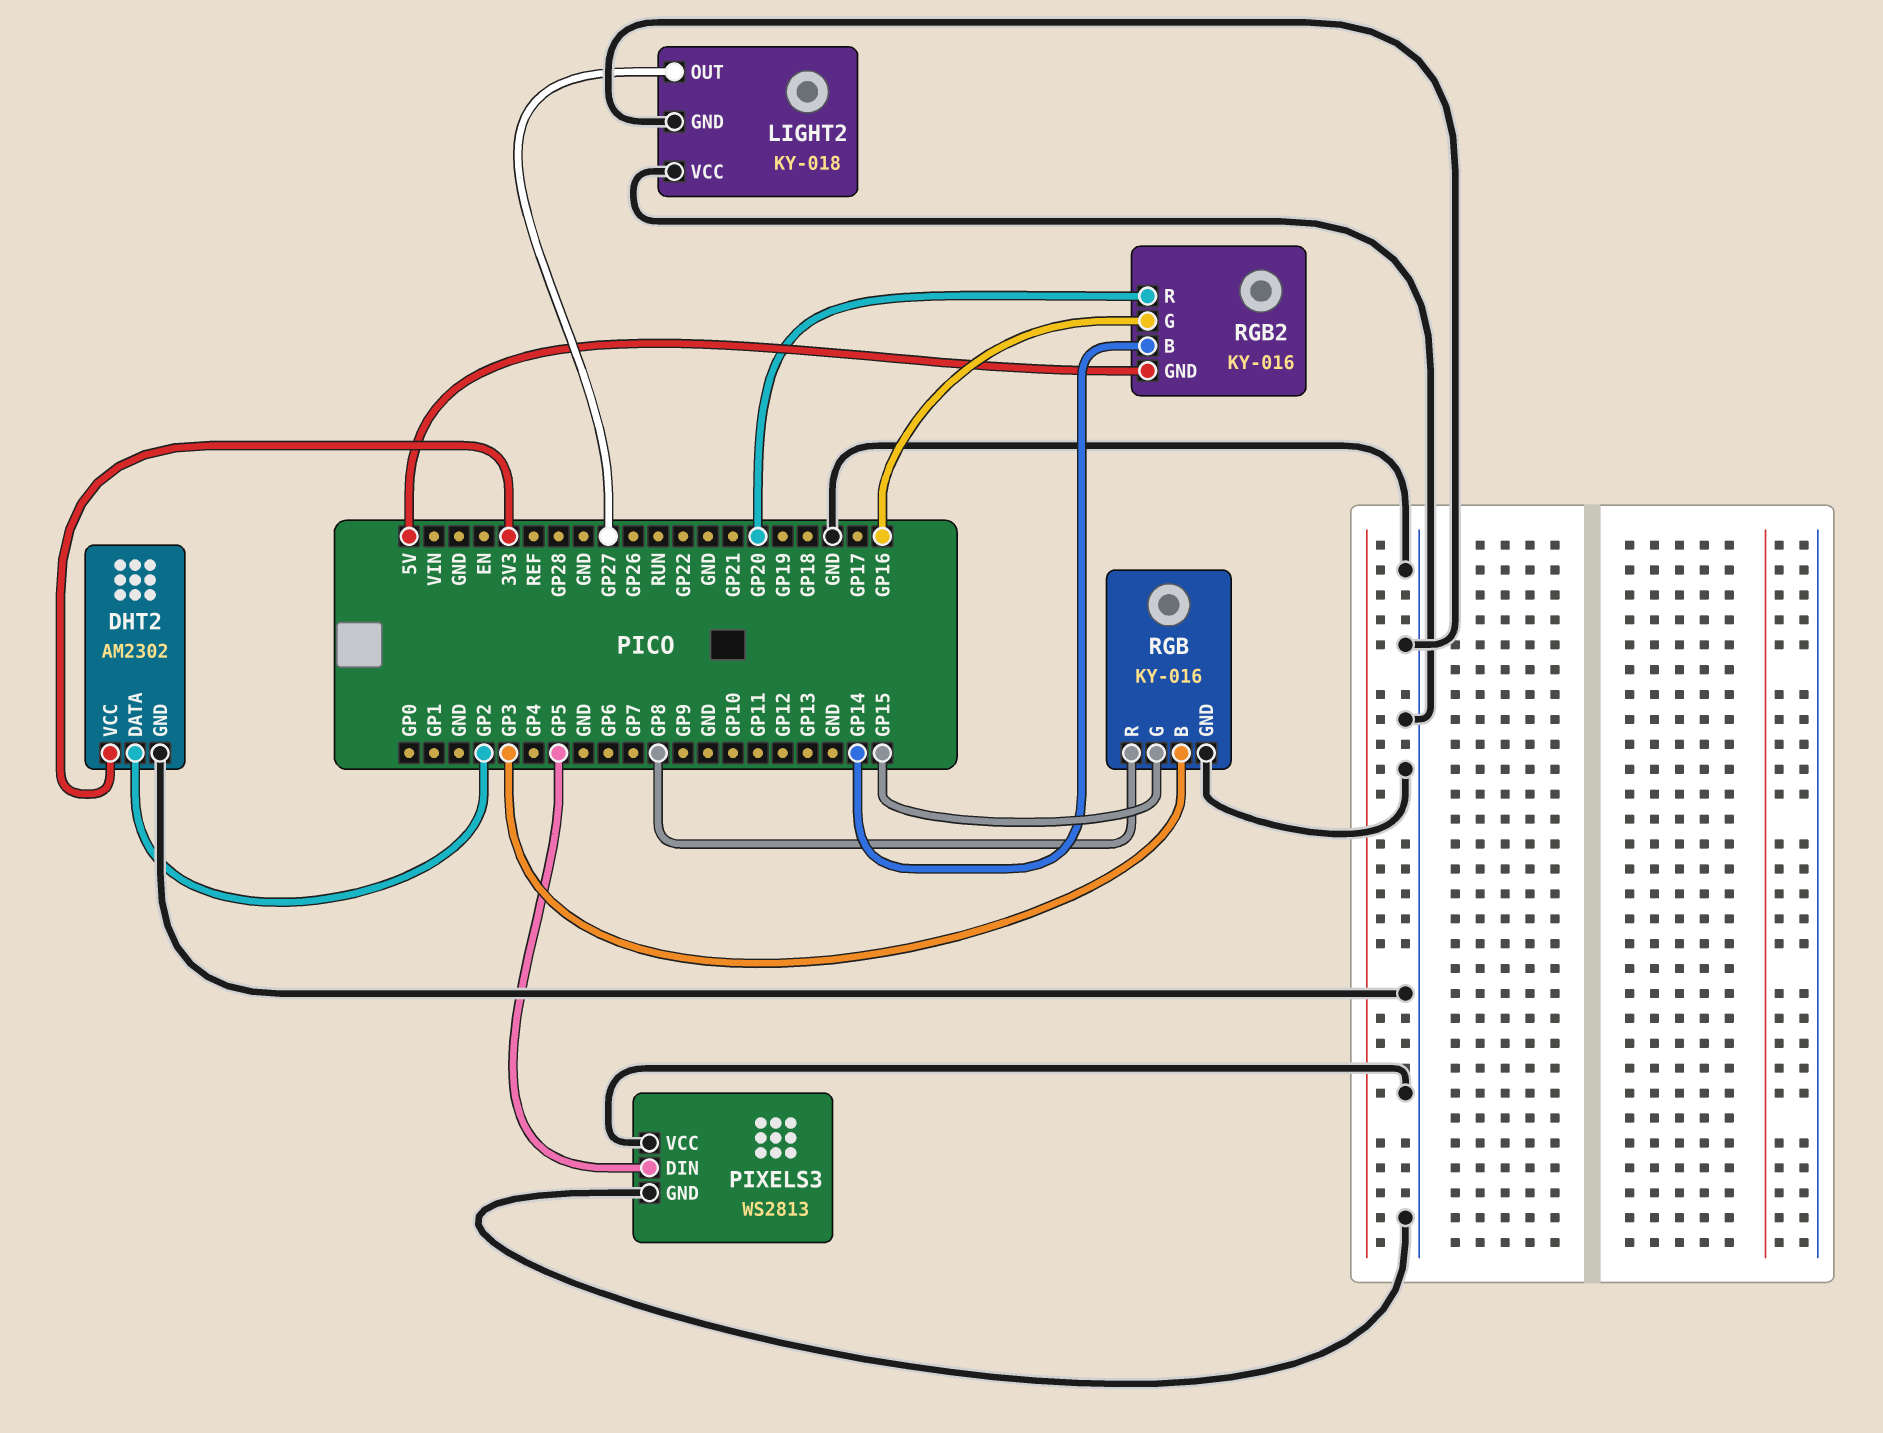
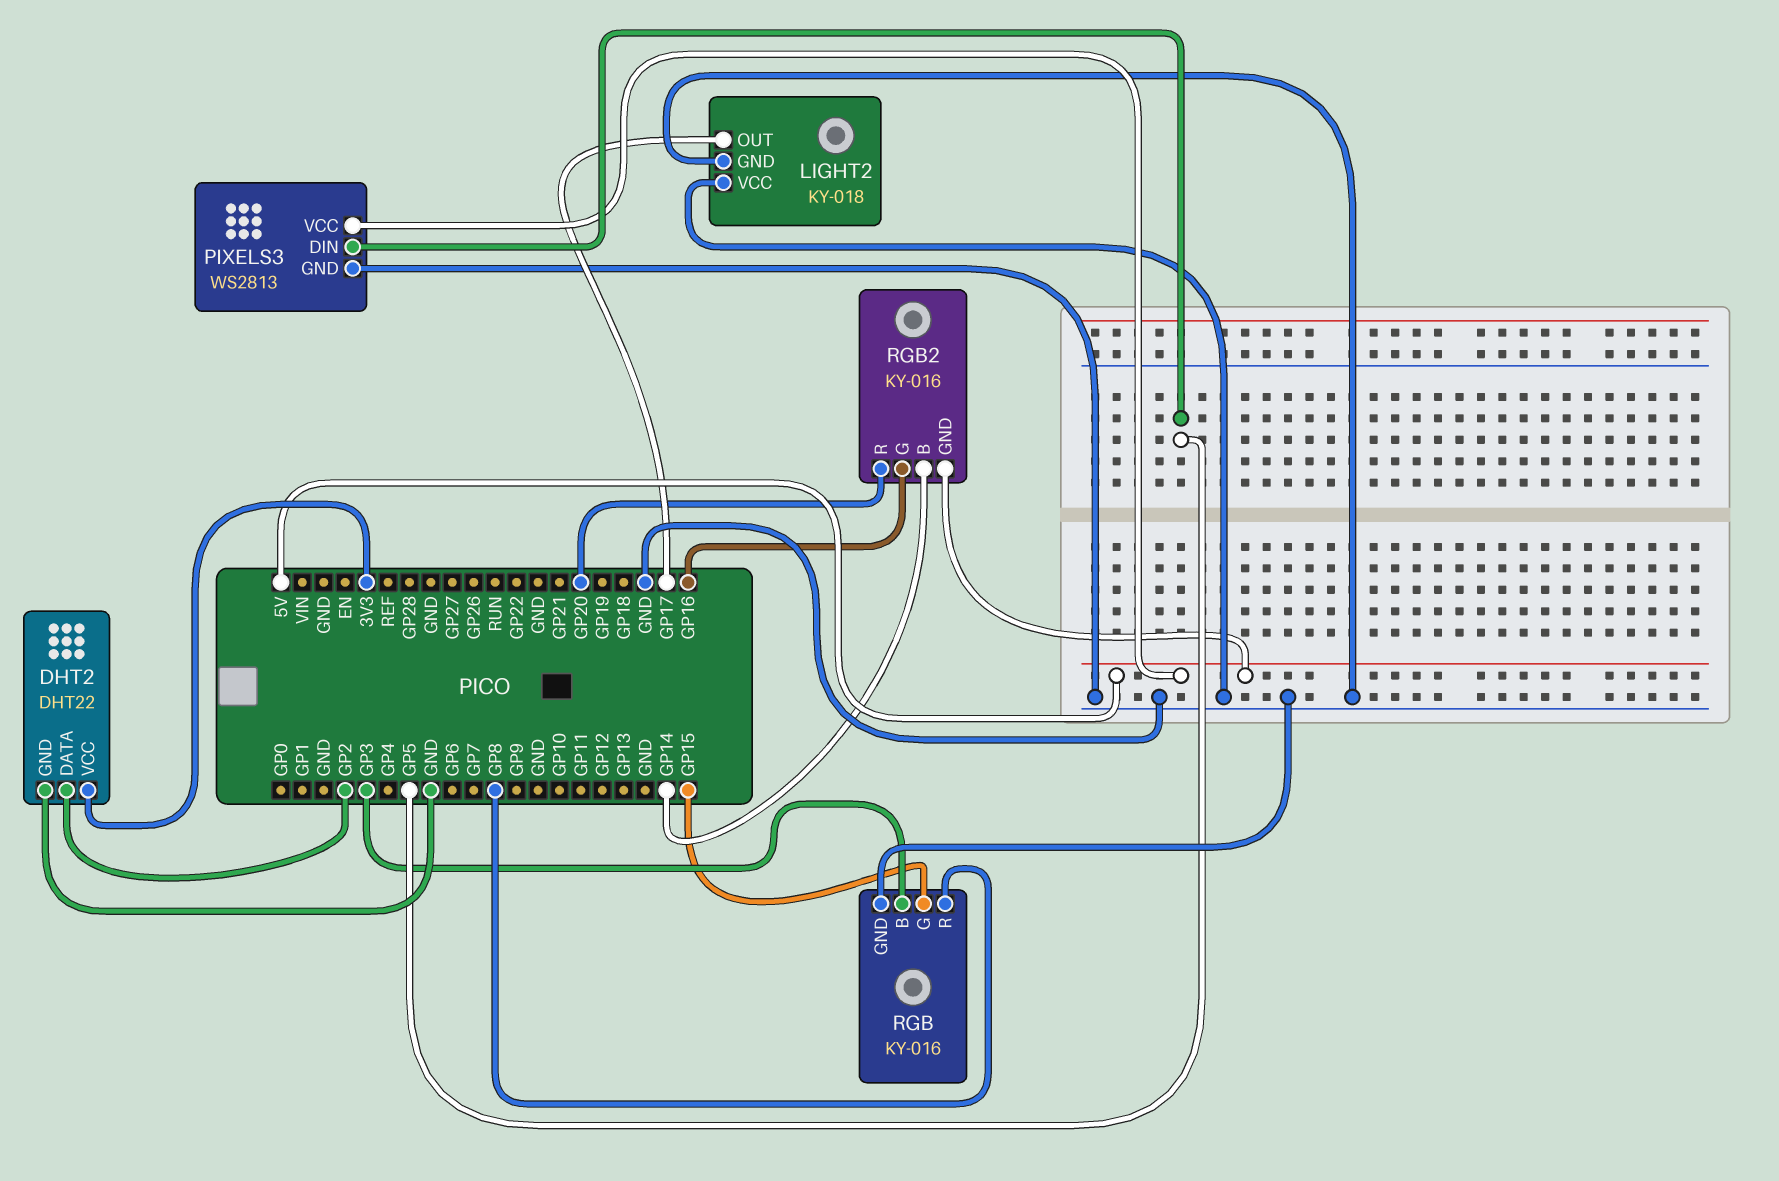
DHT2: AM2302 -> DHT22
LIGHT2 pin OUT: GP27 -> GP17
PIXELS3 pin VCC: GND -> 5V

